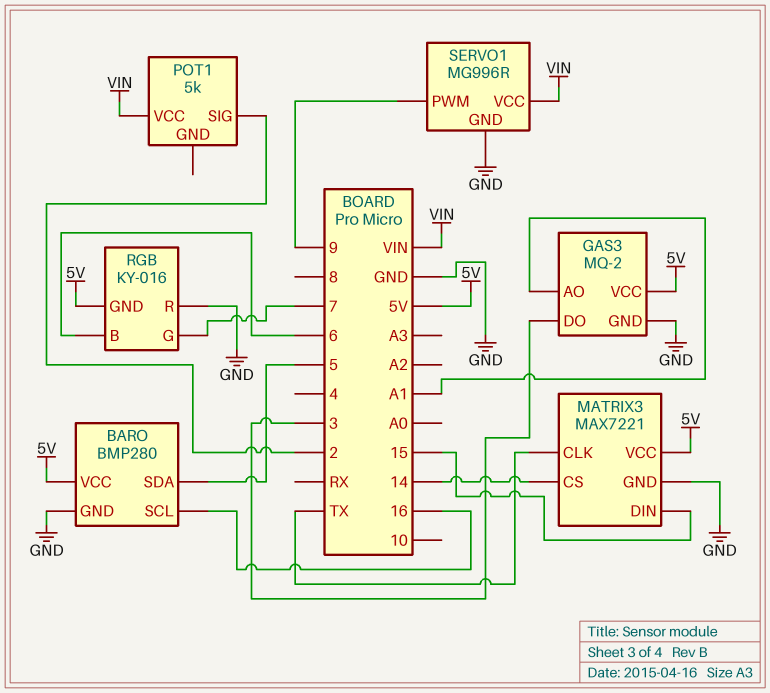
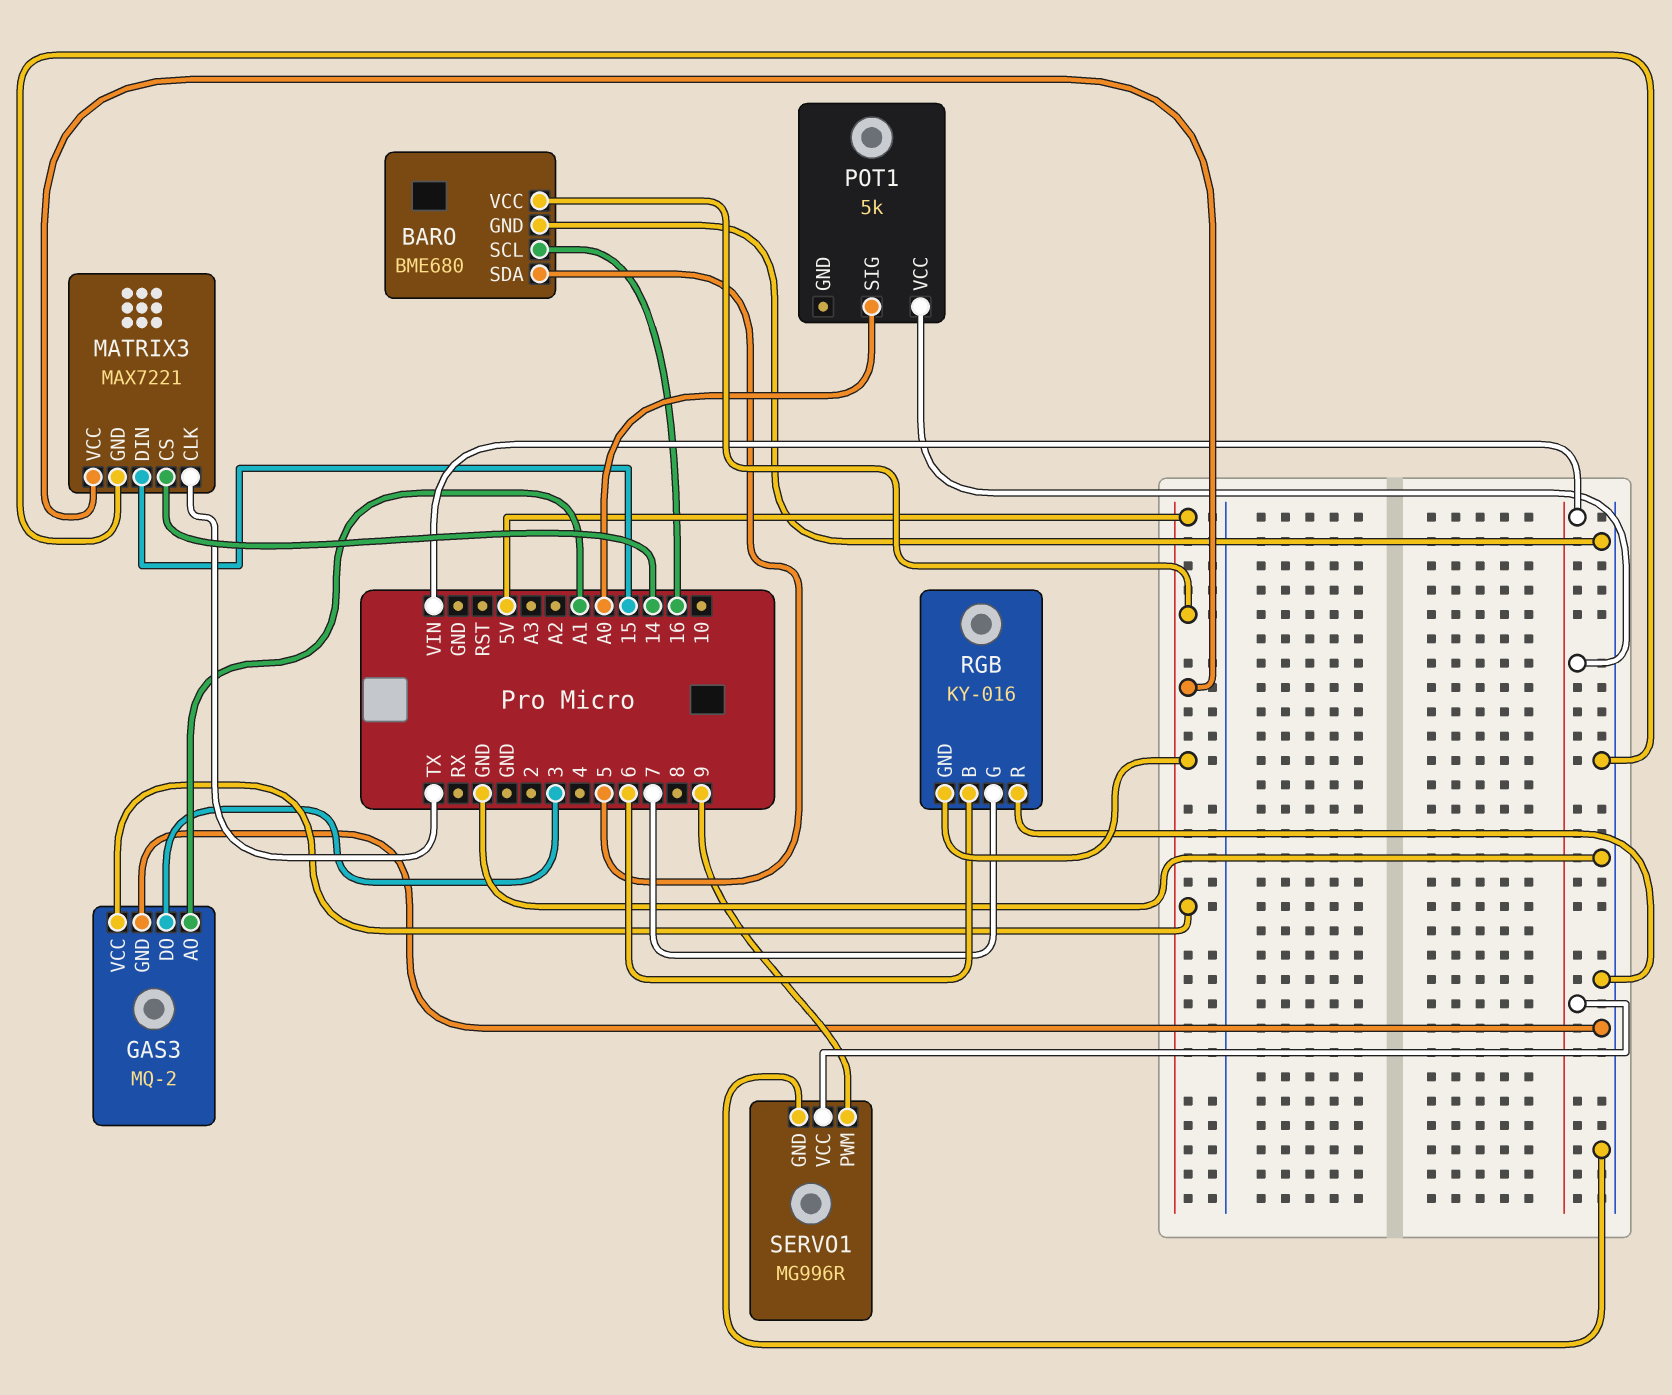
BARO: BMP280 -> BME680
POT1 pin SIG: 2 -> A0

